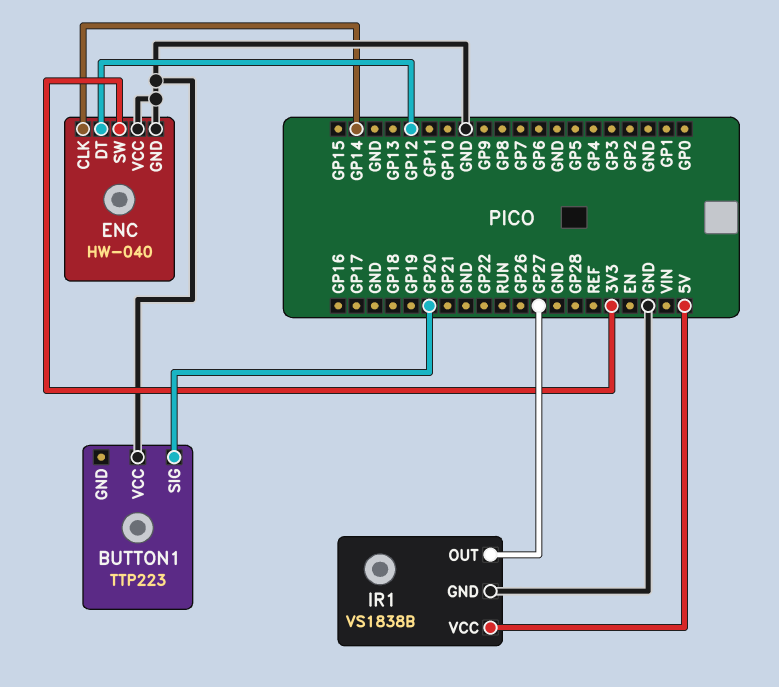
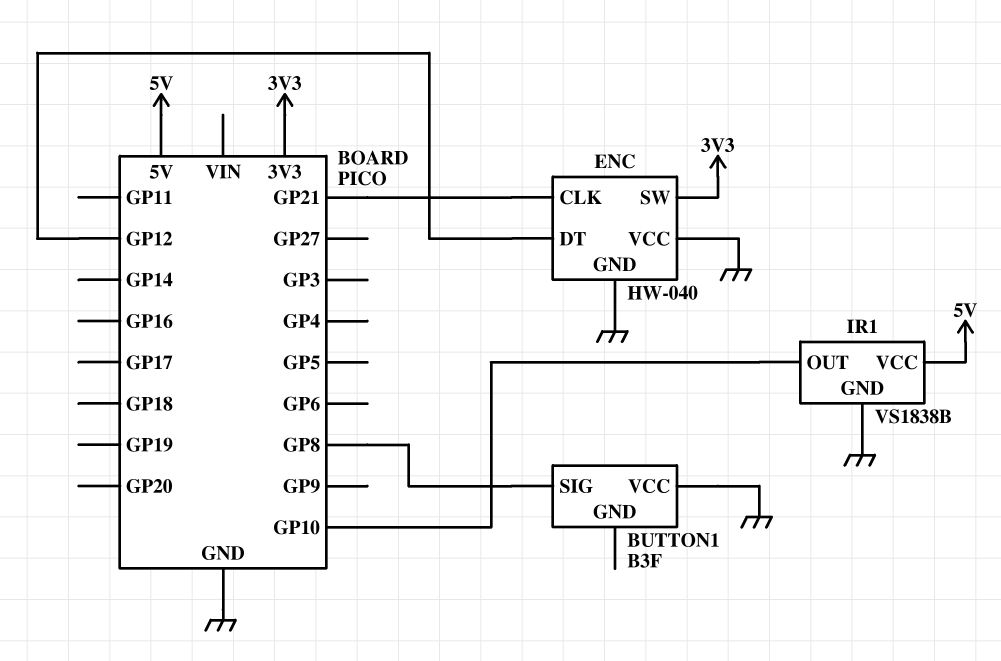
BUTTON1: TTP223 -> B3F
BUTTON1 pin SIG: GP20 -> GP8
ENC pin CLK: GP14 -> GP21
IR1 pin OUT: GP27 -> GP10

